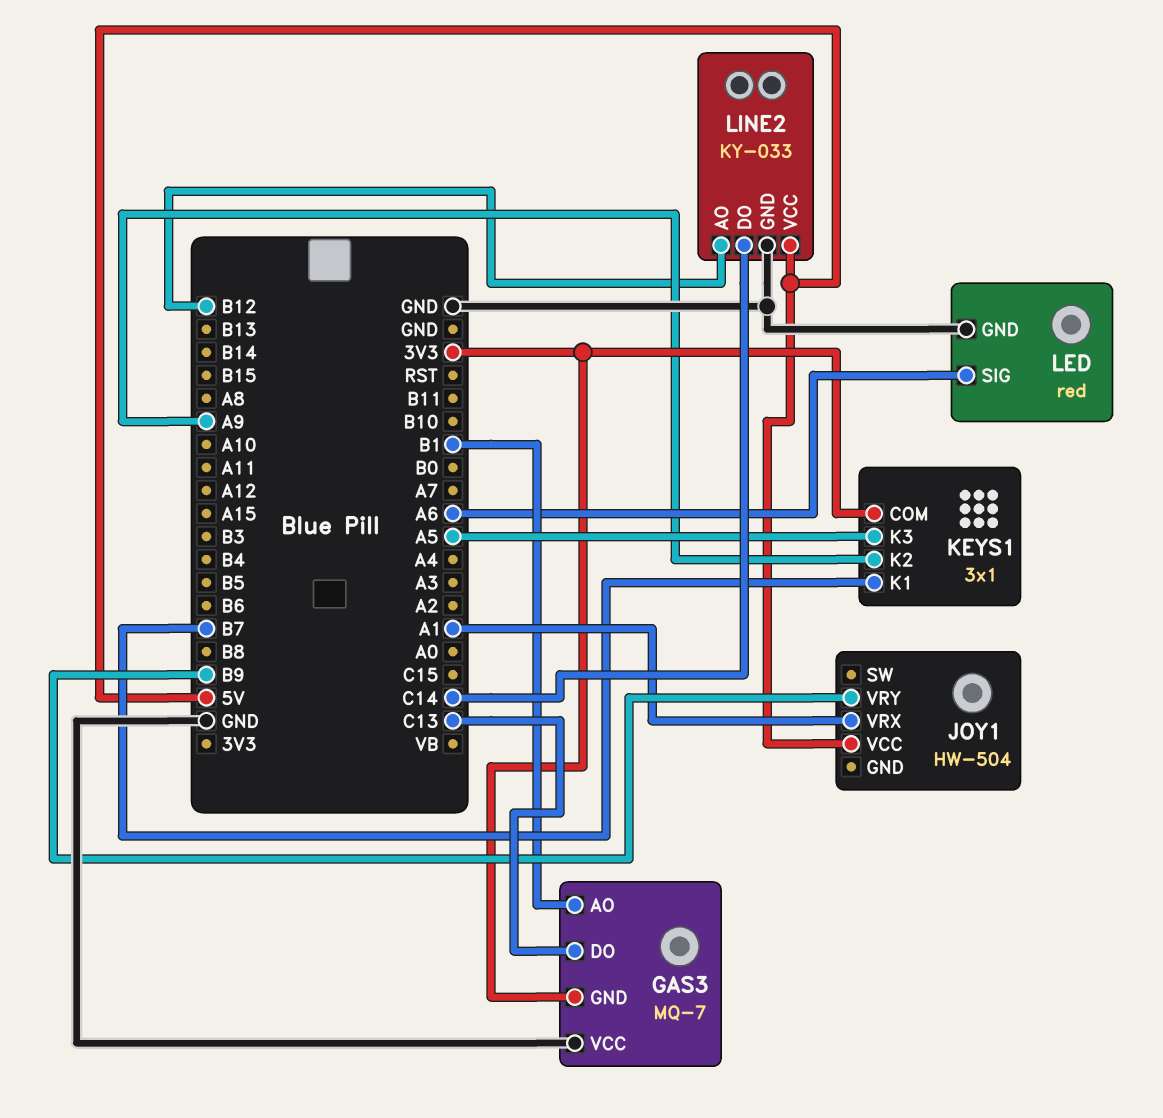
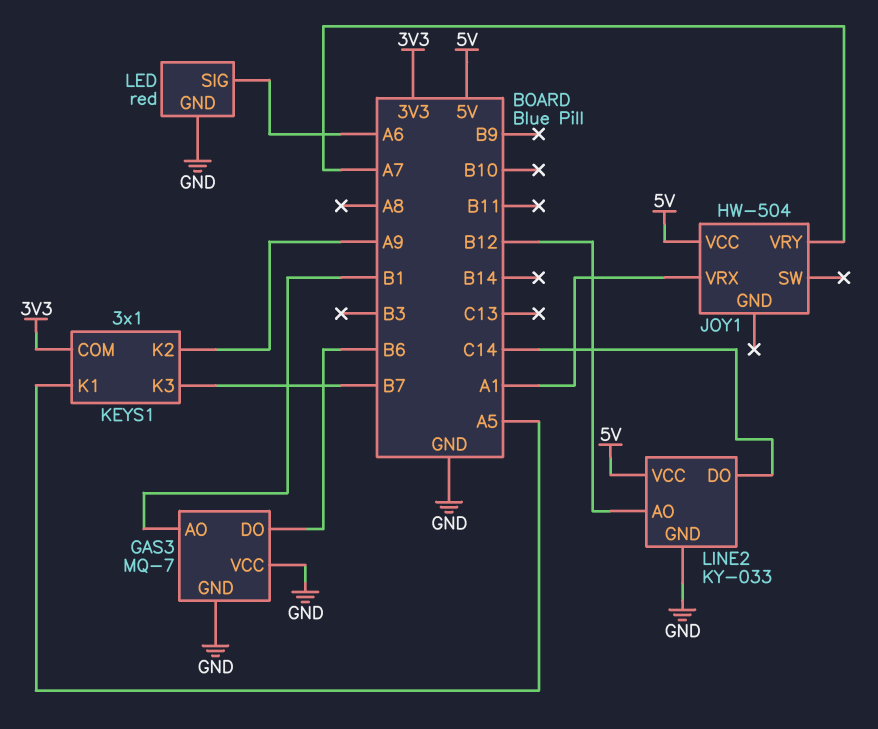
GAS3 pin DO: C13 -> B6
GAS3 pin GND: 3V3 -> GND
JOY1 pin VRY: B9 -> A7
KEYS1 pin K1: B7 -> A5
KEYS1 pin K3: A5 -> B7

